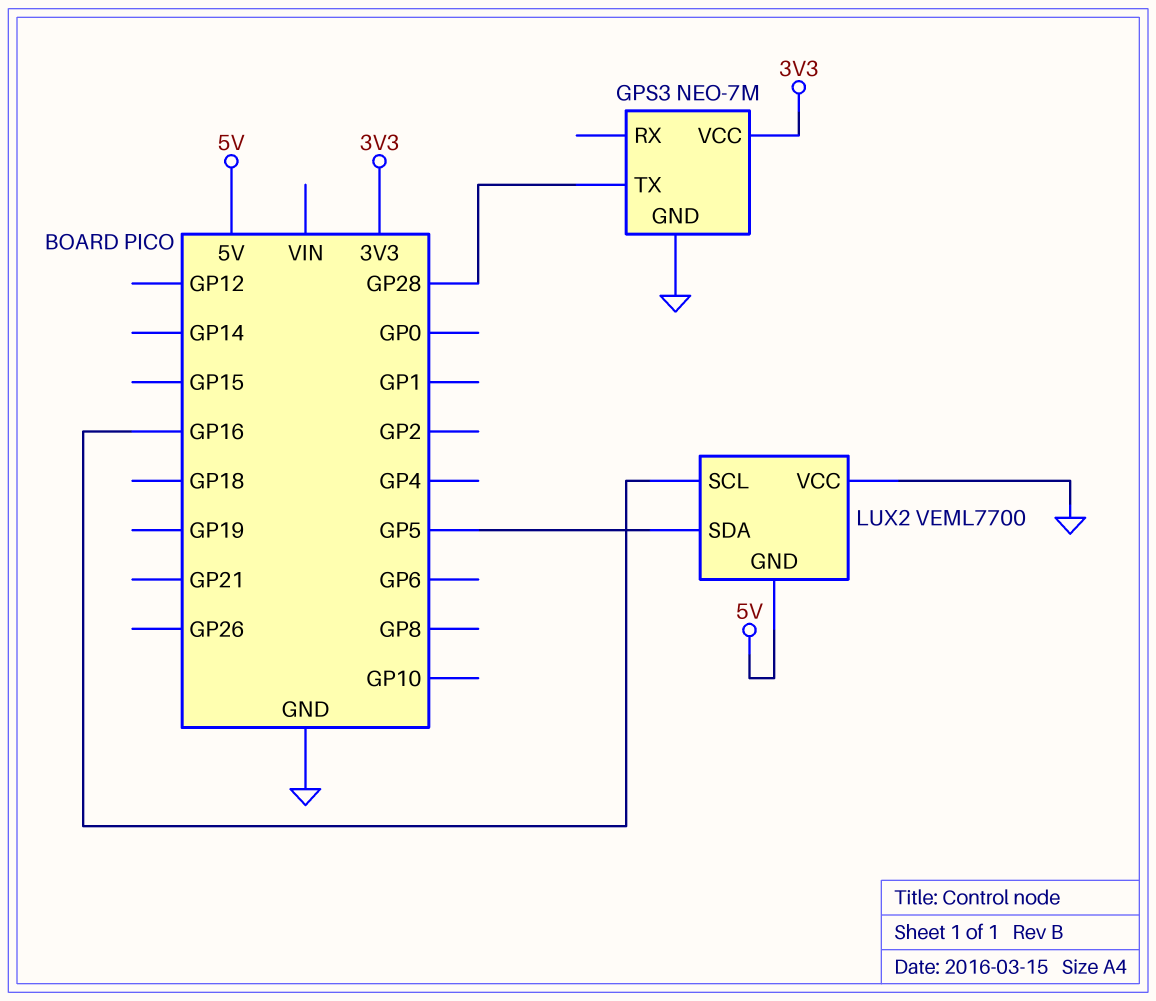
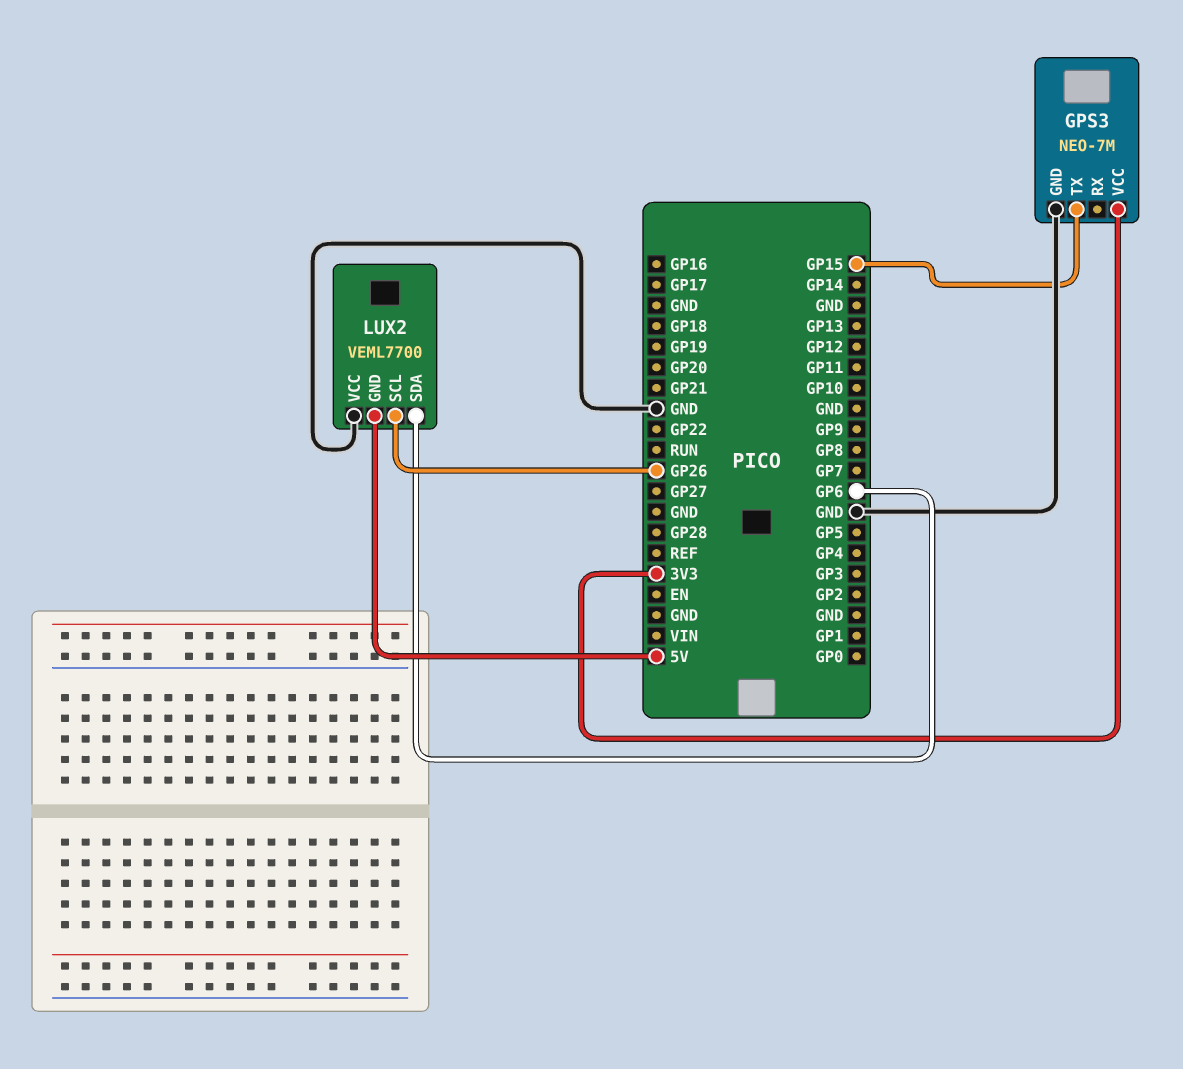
GPS3 pin TX: GP28 -> GP15
LUX2 pin SCL: GP16 -> GP26
LUX2 pin SDA: GP5 -> GP6

